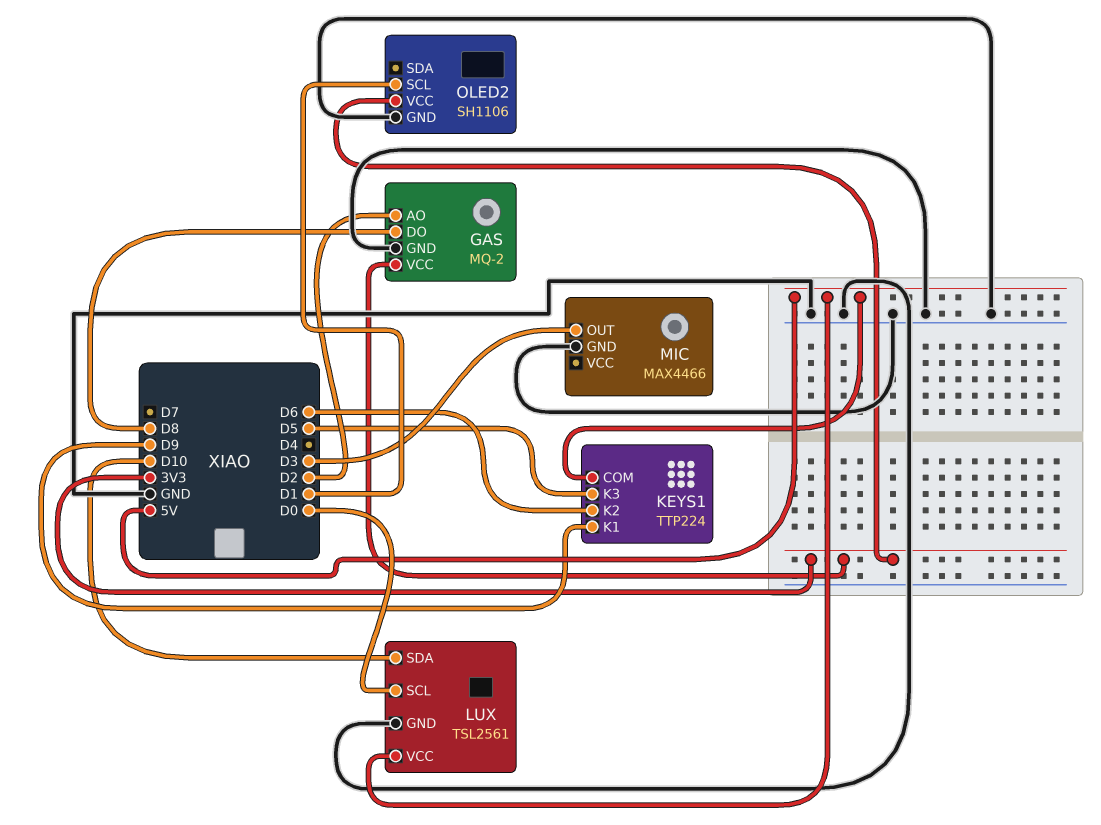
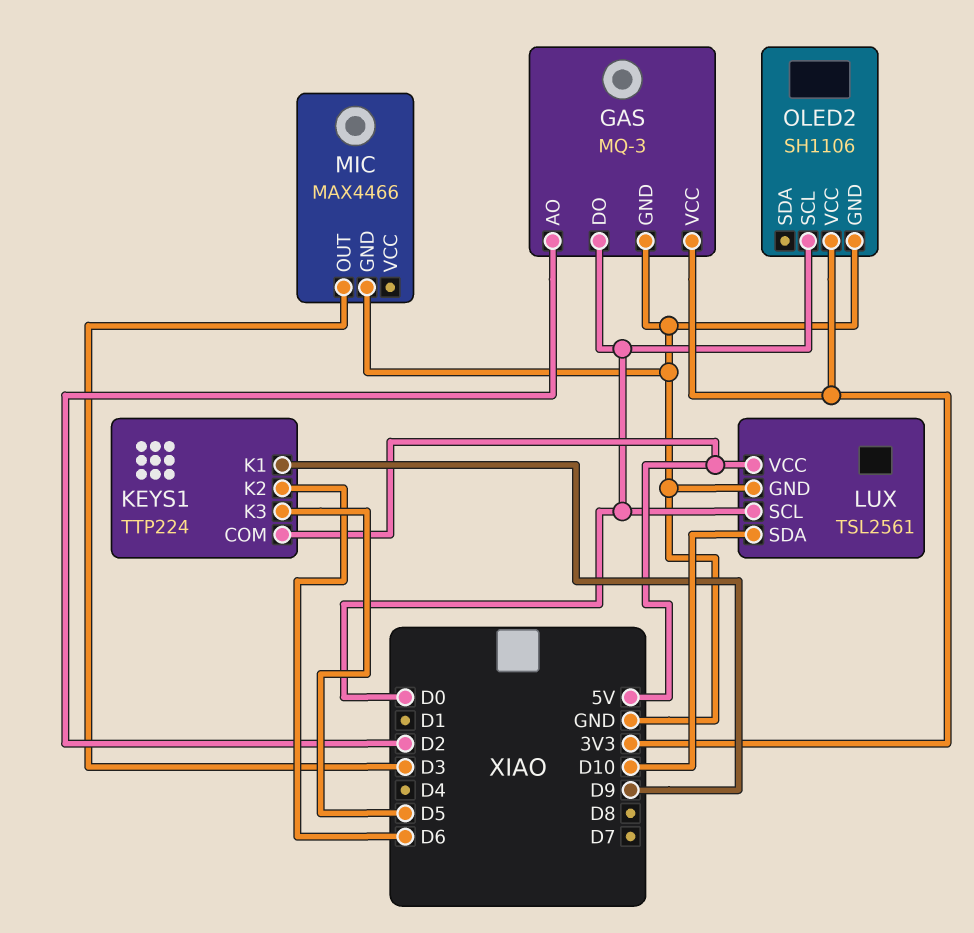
GAS: MQ-2 -> MQ-3
GAS pin DO: D8 -> D0
OLED2 pin SCL: D1 -> D0

